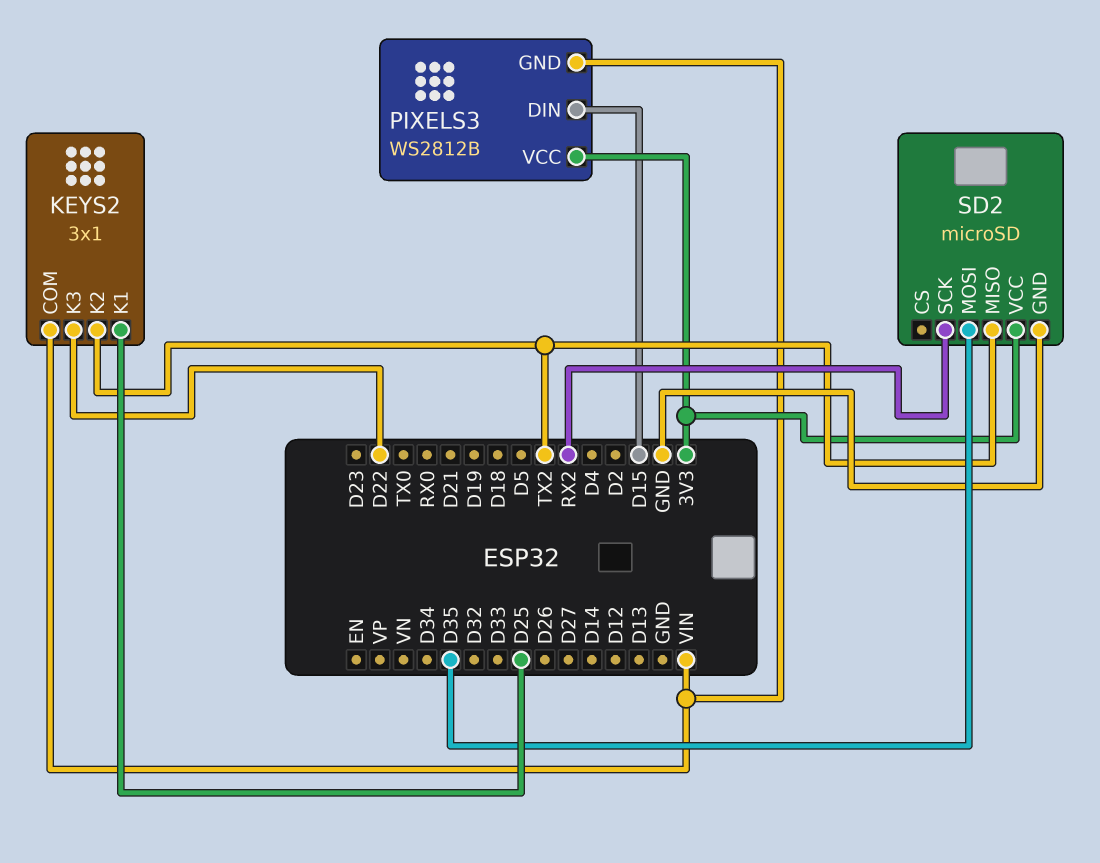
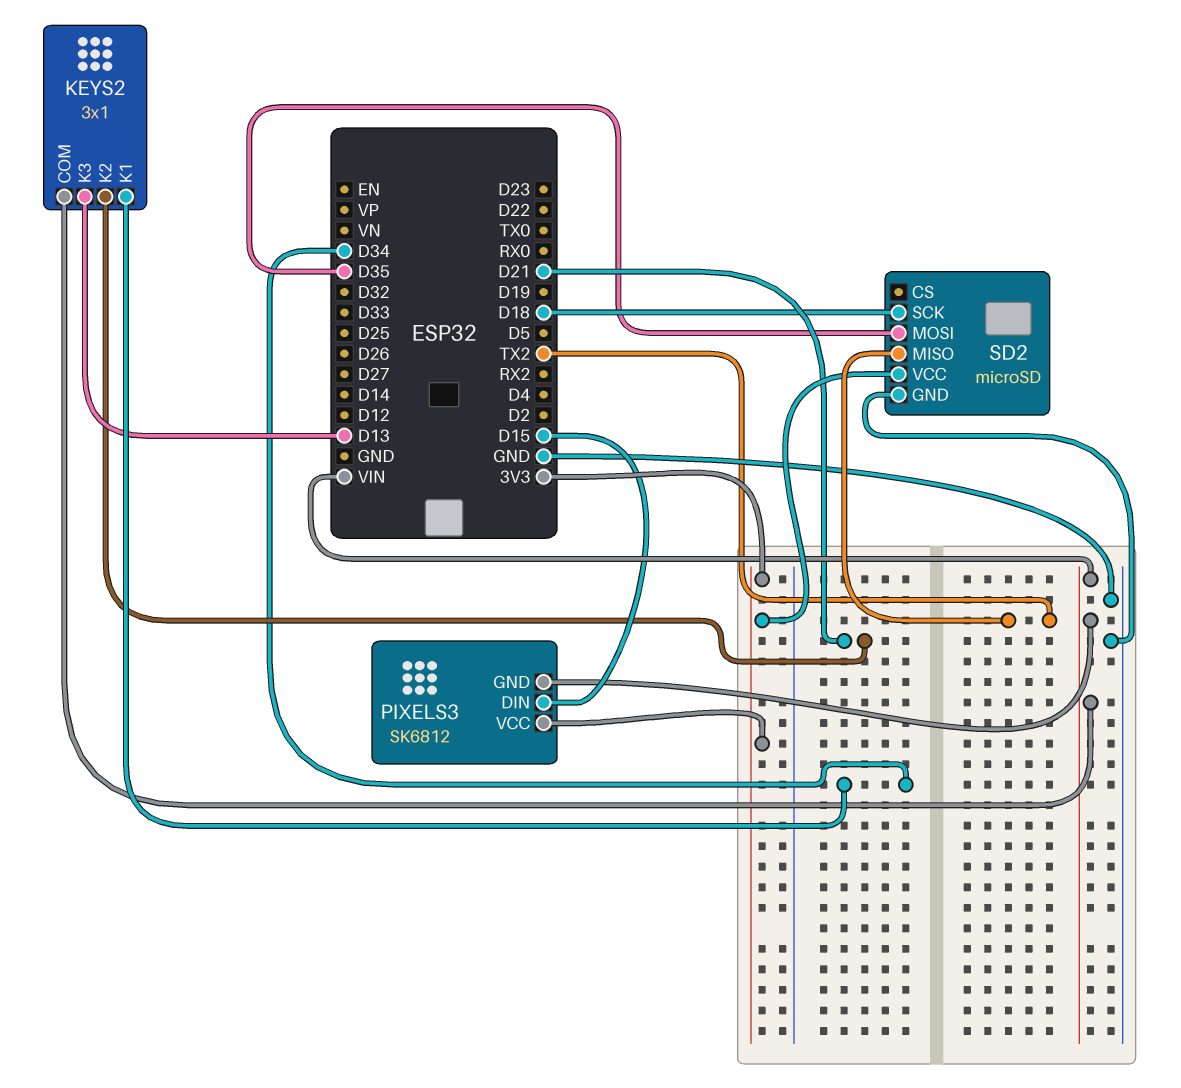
KEYS2 pin K1: D25 -> D34
KEYS2 pin K2: TX2 -> D21
KEYS2 pin K3: D22 -> D13
PIXELS3: WS2812B -> SK6812
SD2 pin SCK: RX2 -> D18

